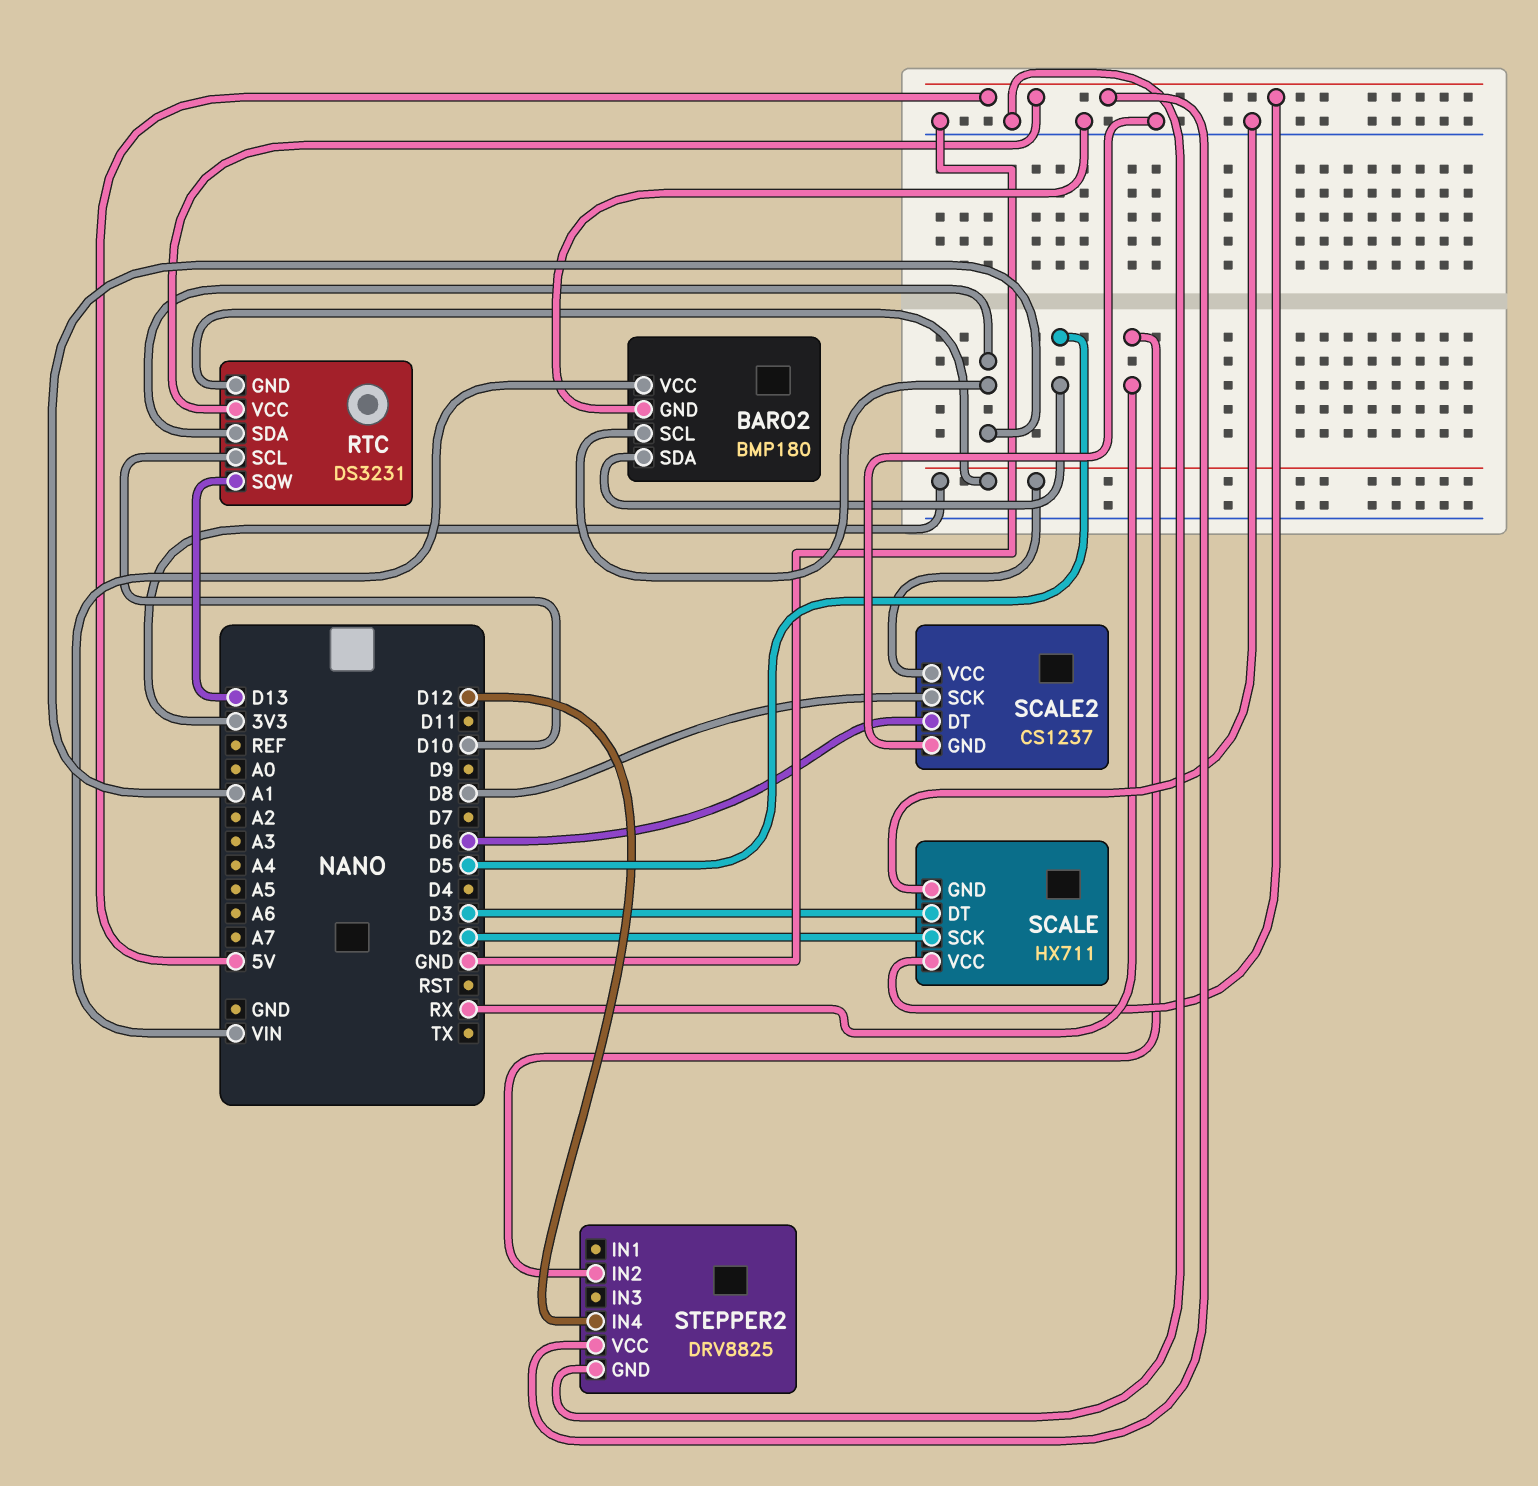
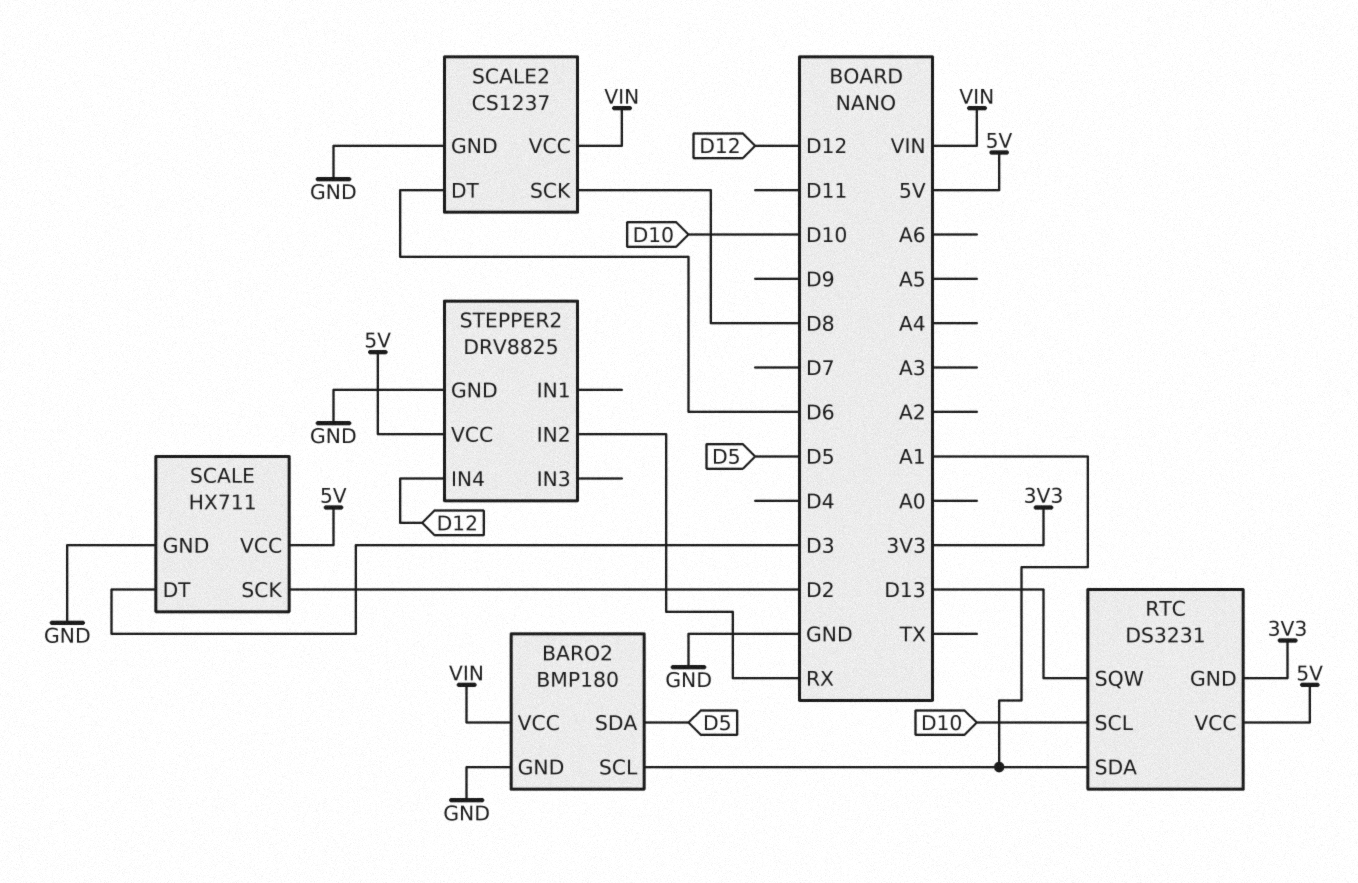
SCALE2 pin VCC: 3V3 -> VIN

